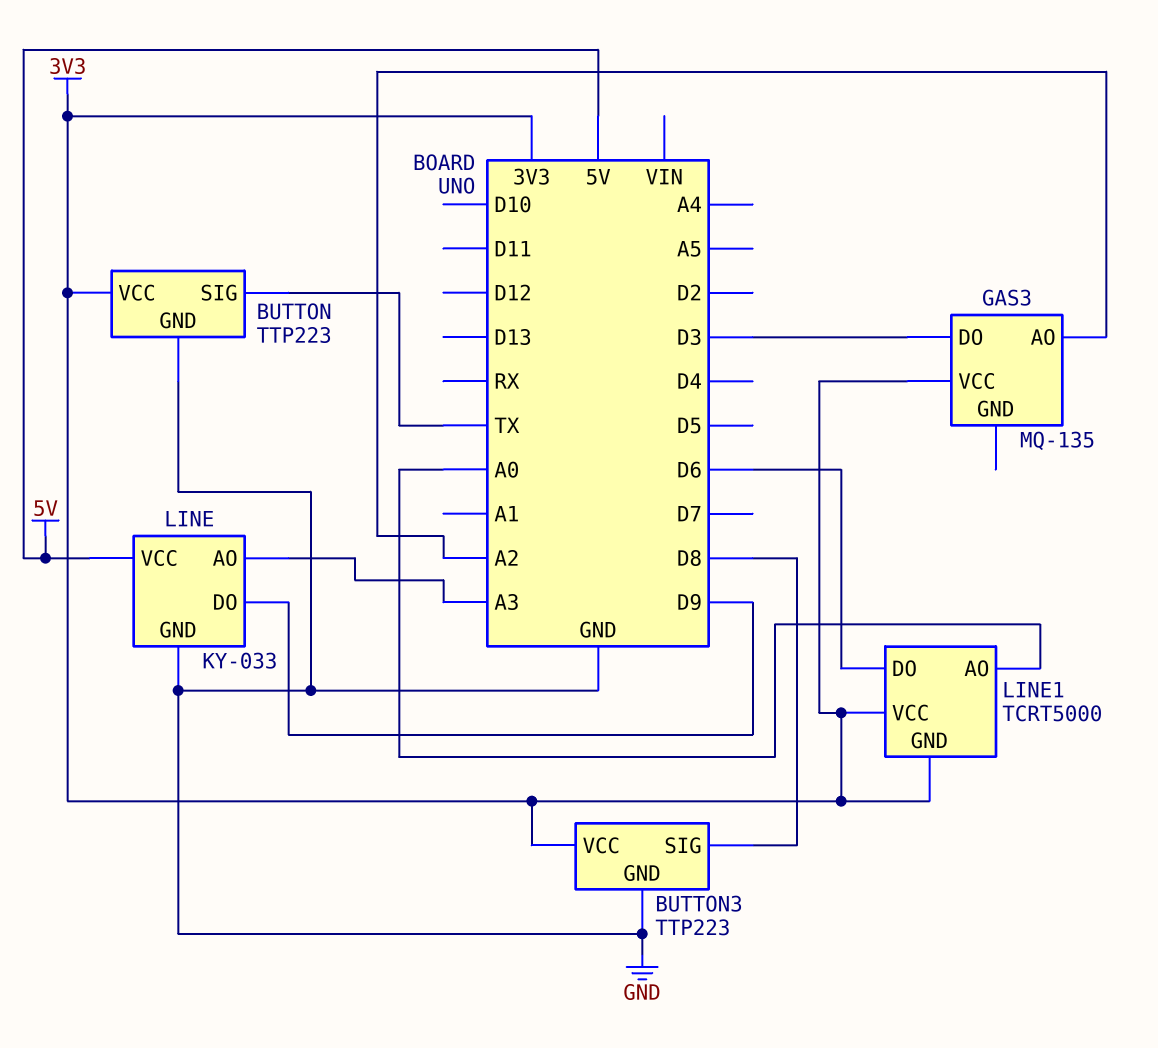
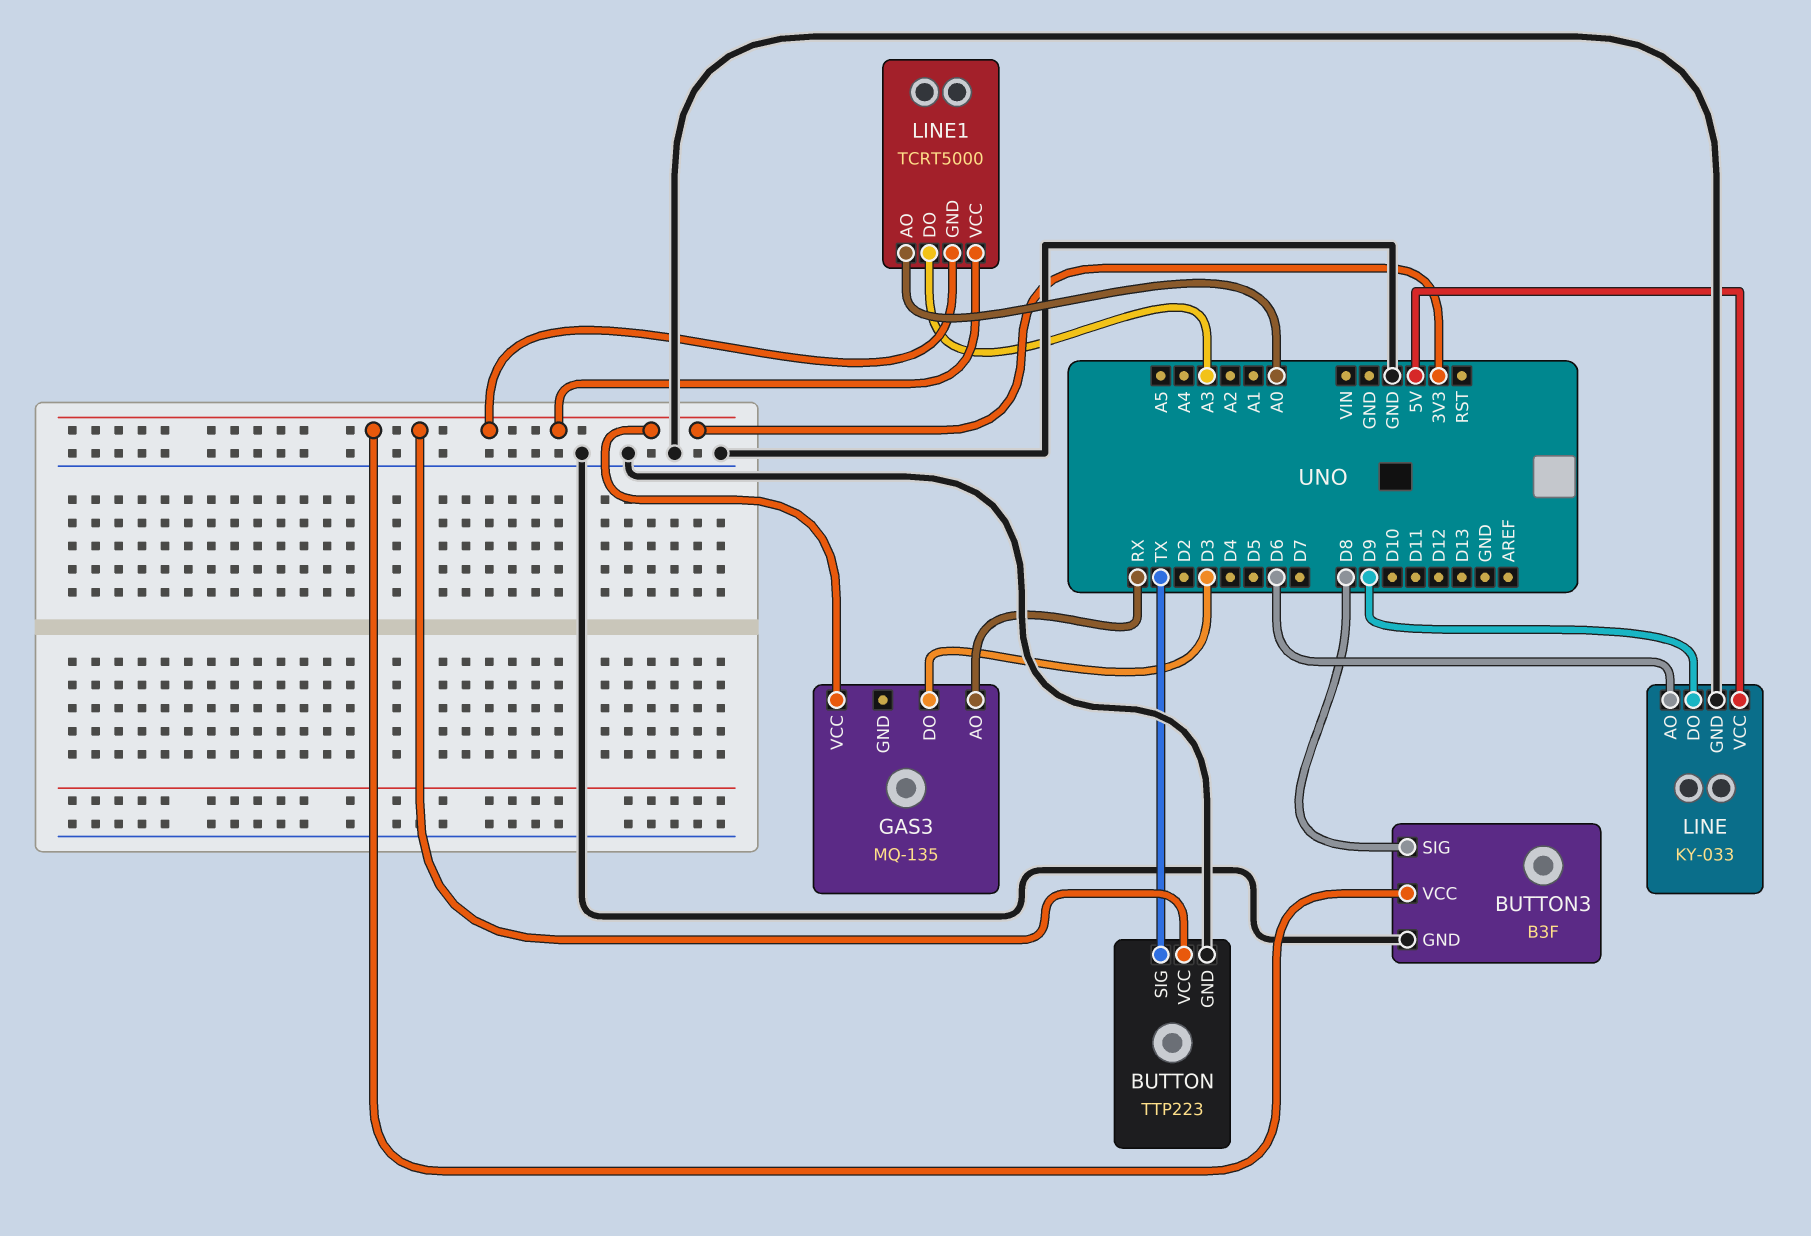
BUTTON3: TTP223 -> B3F
GAS3 pin AO: A2 -> RX
LINE pin AO: A3 -> D6
LINE1 pin DO: D6 -> A3

